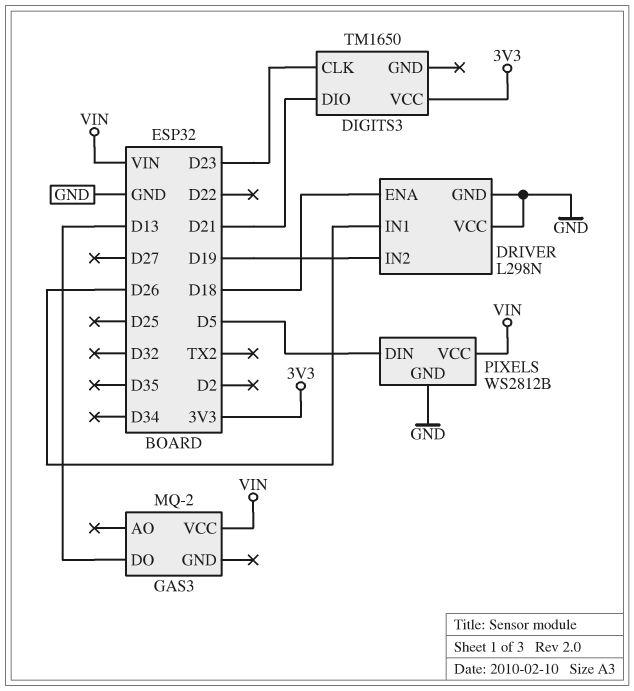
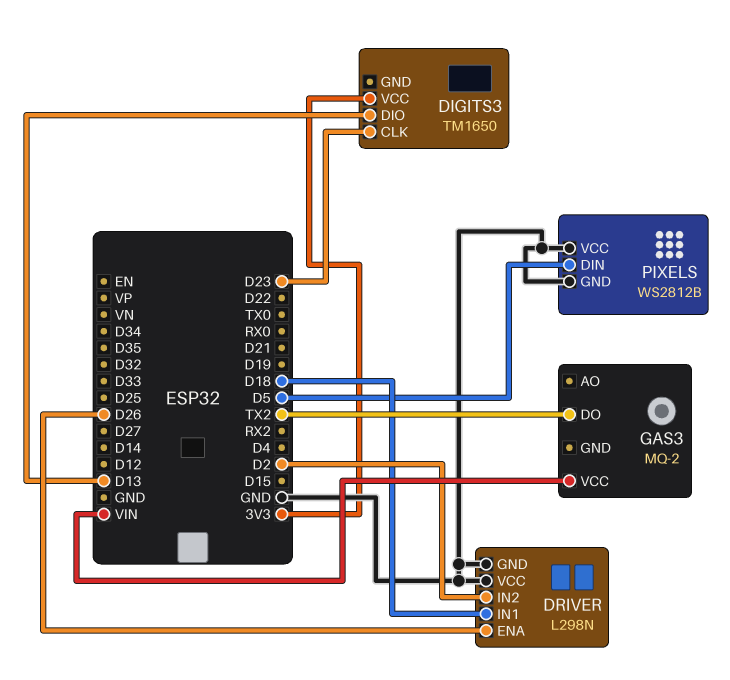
DIGITS3 pin DIO: D21 -> D13
DRIVER pin ENA: D18 -> D26
DRIVER pin IN1: D26 -> D18
DRIVER pin IN2: D19 -> D2
GAS3 pin DO: D13 -> TX2
PIXELS pin VCC: VIN -> GND

